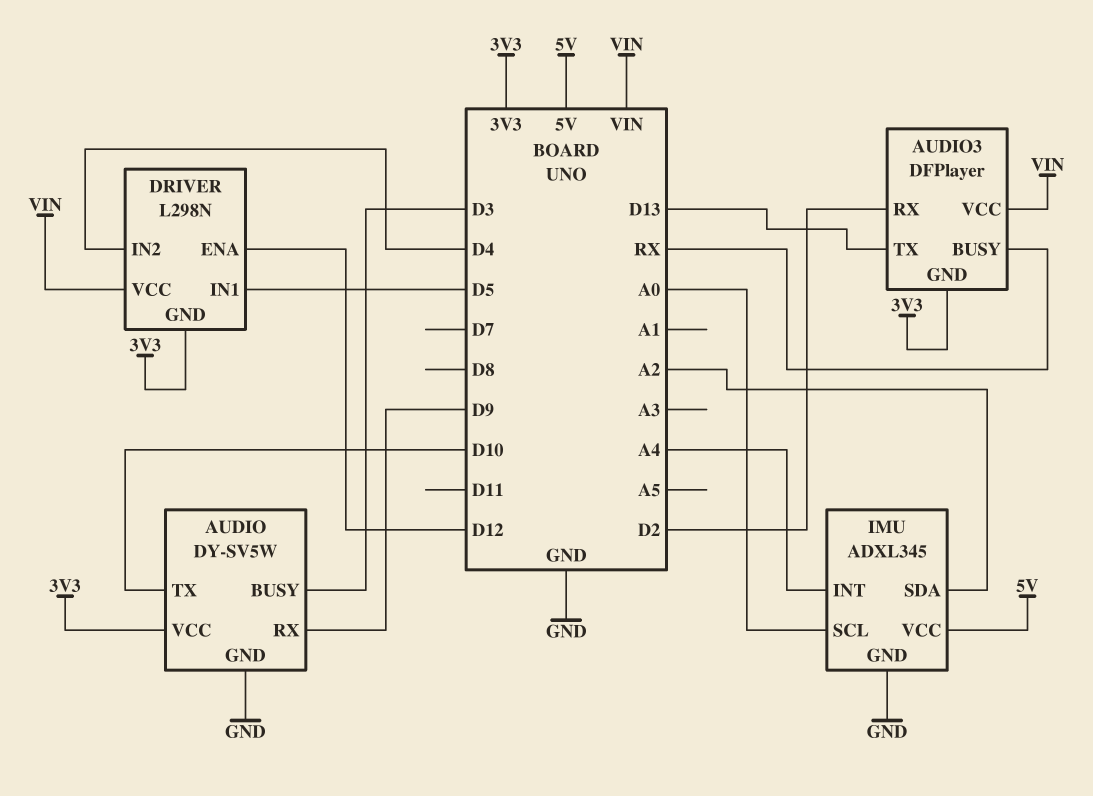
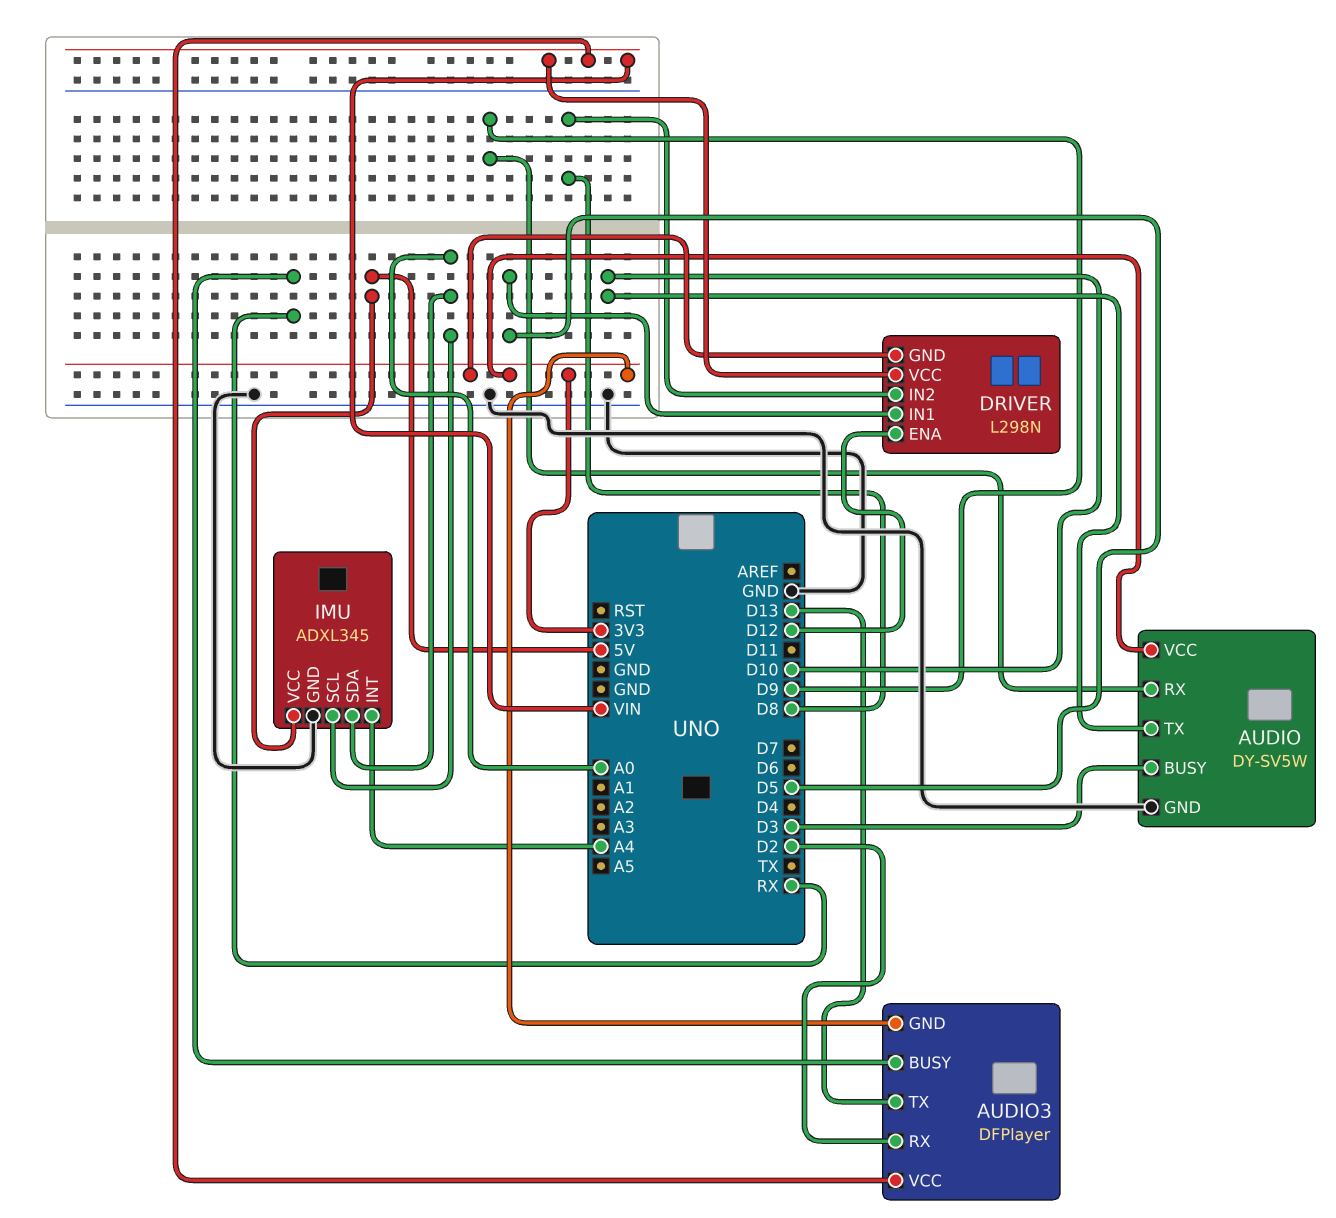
DRIVER pin IN2: D4 -> D8
IMU pin SDA: A2 -> A0

